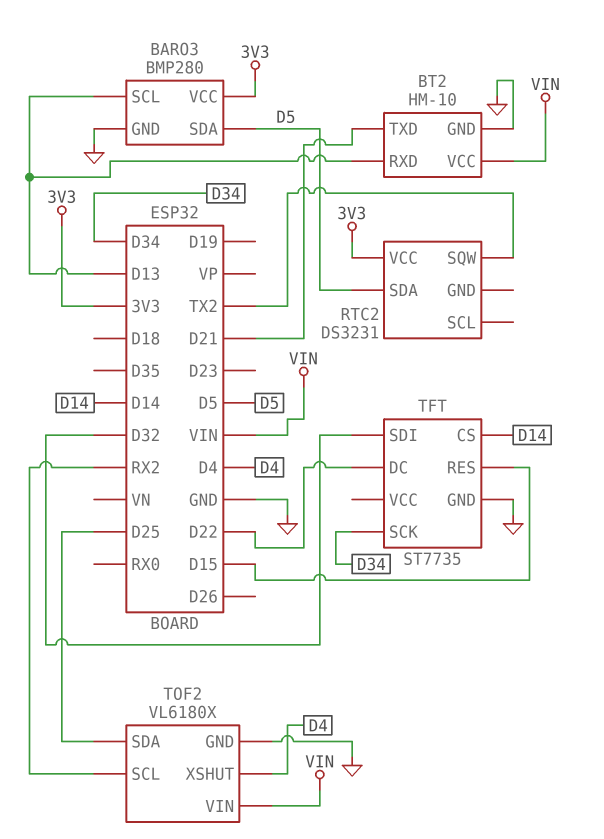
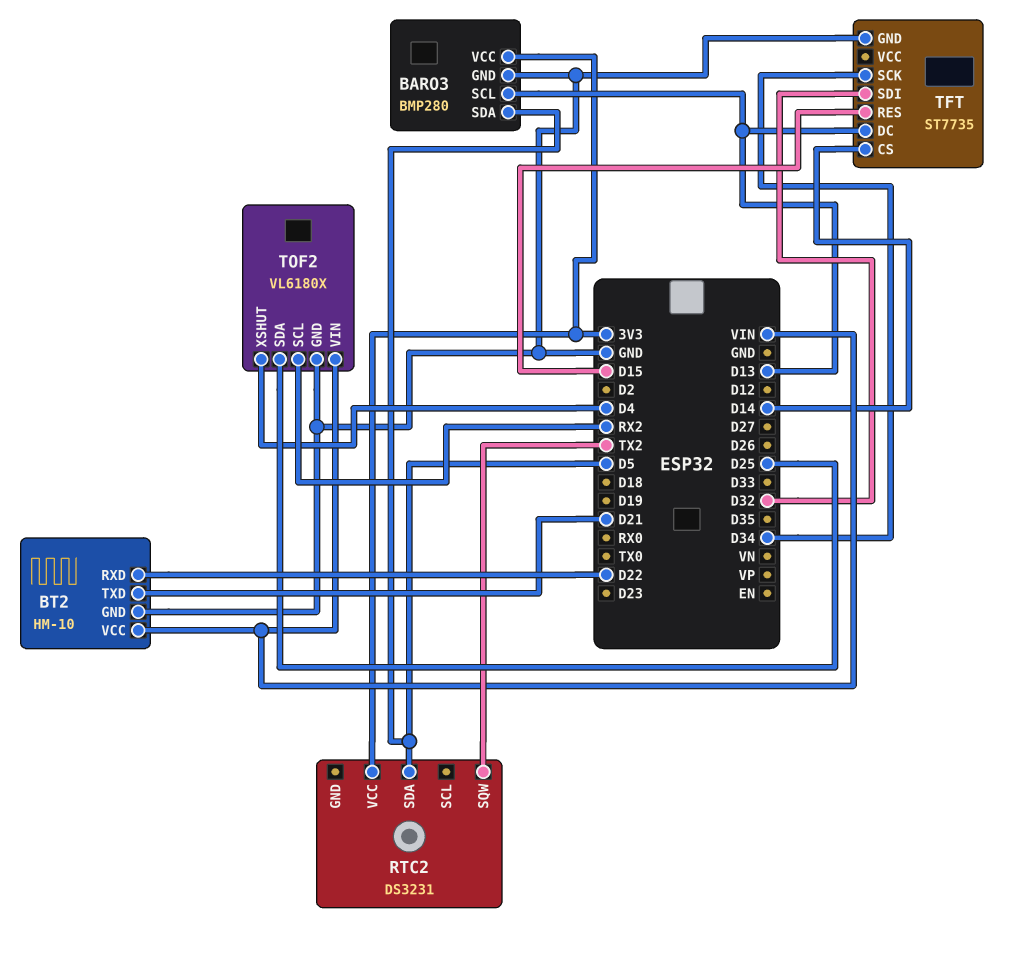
BT2 pin RXD: D13 -> D22
TFT pin DC: D22 -> D13

